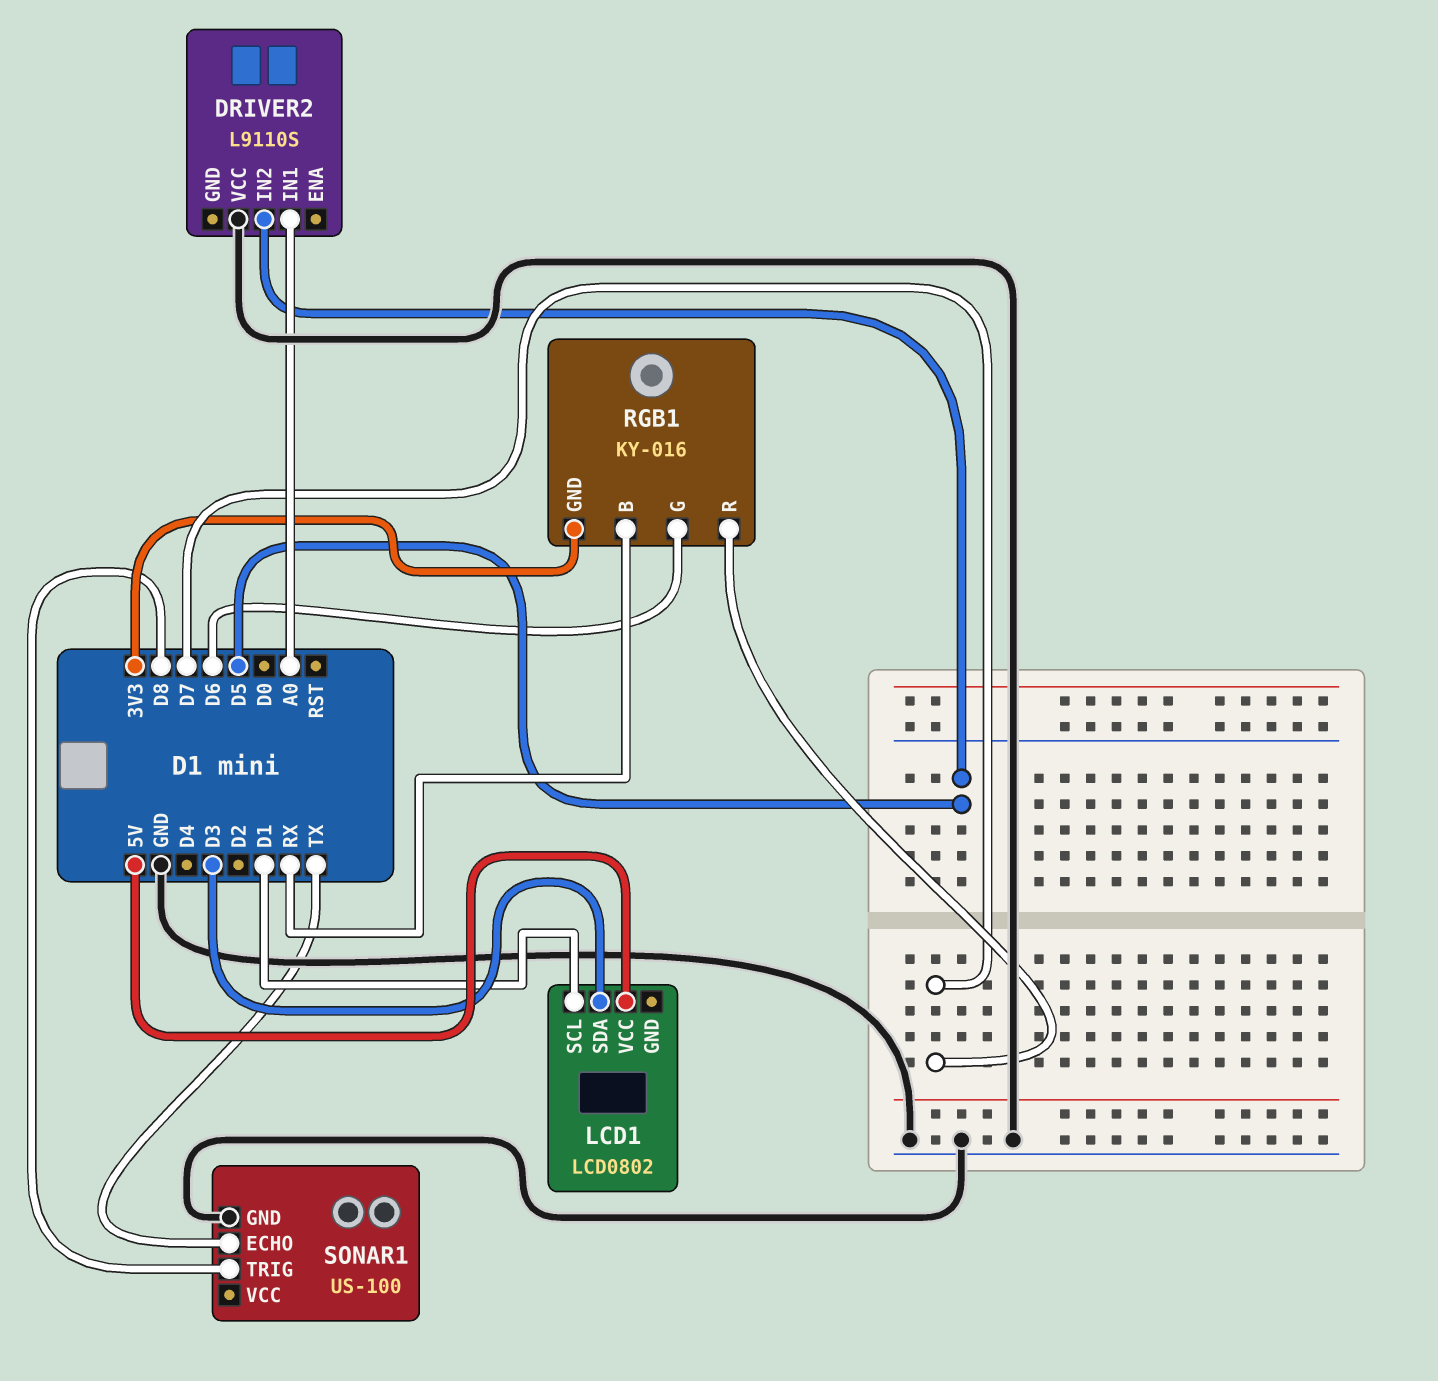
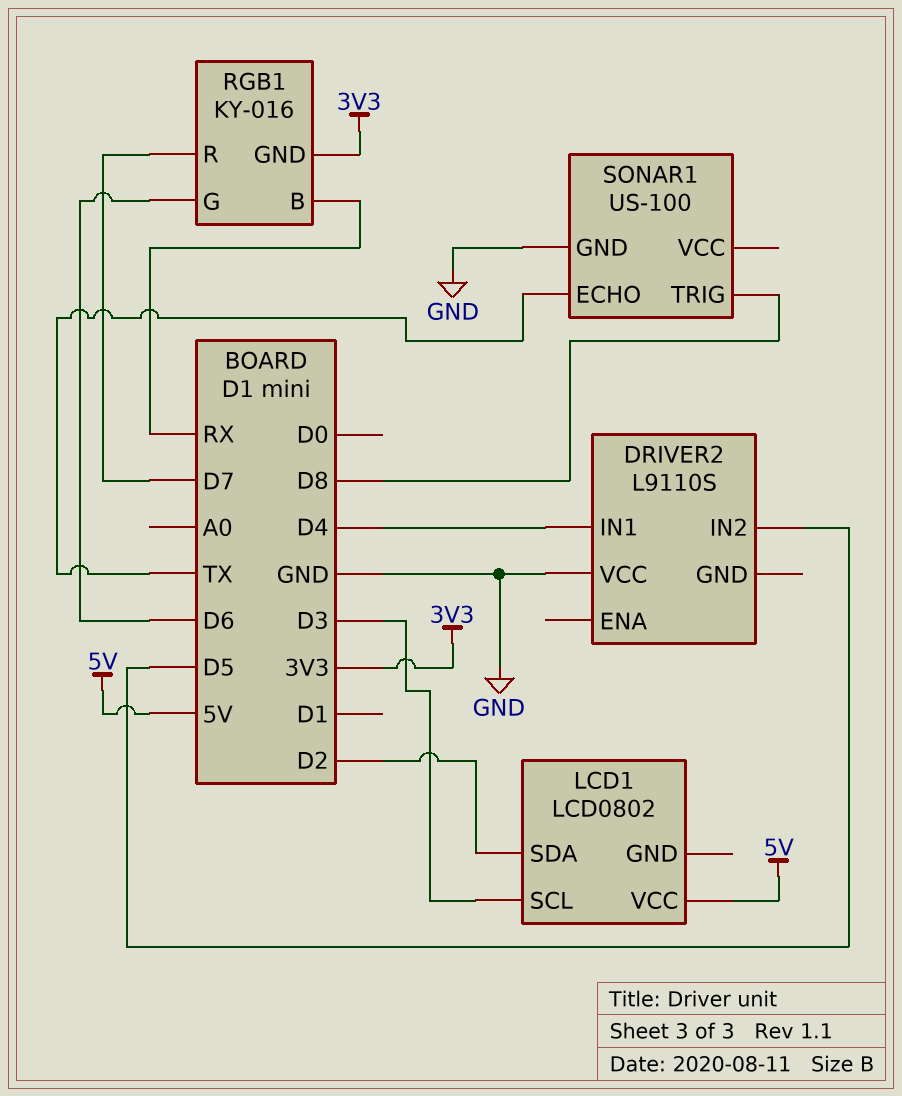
DRIVER2 pin IN1: A0 -> D4
LCD1 pin SCL: D1 -> D3
LCD1 pin SDA: D3 -> D2

